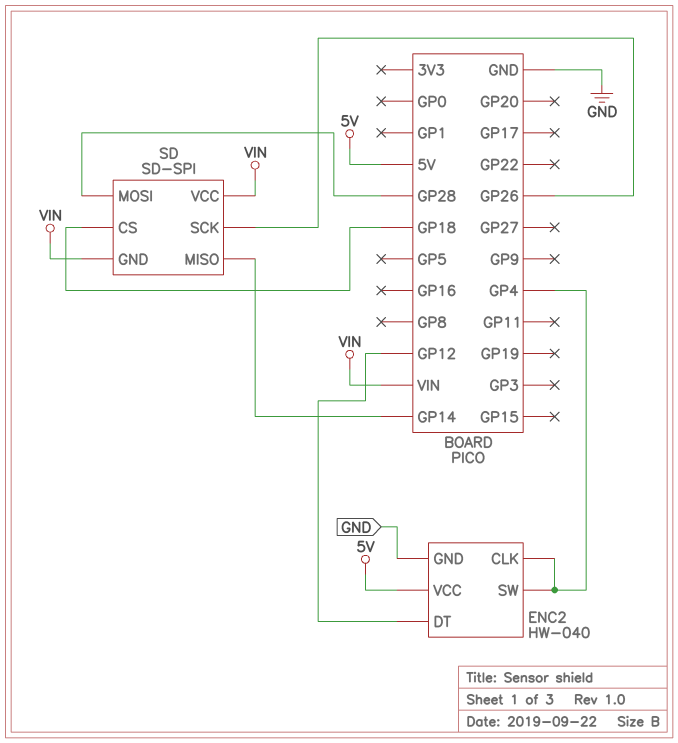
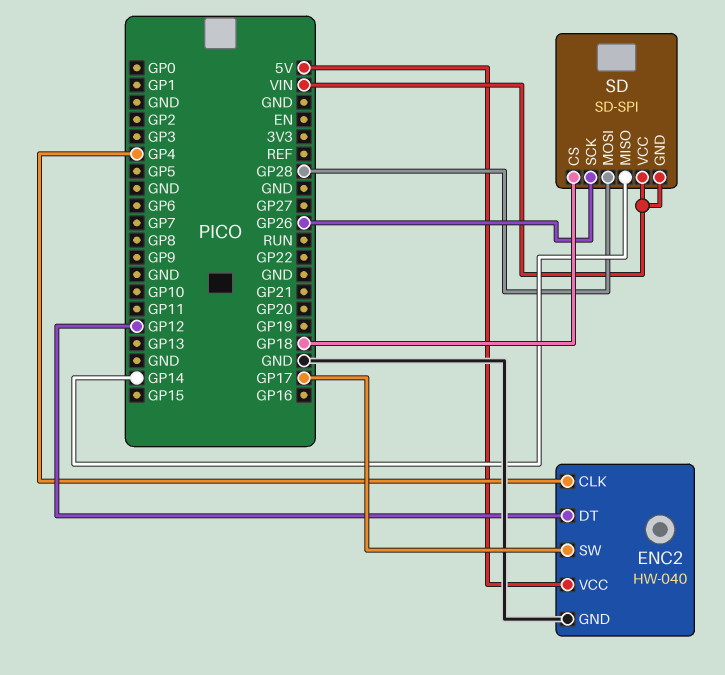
ENC2 pin SW: GP4 -> GP17

